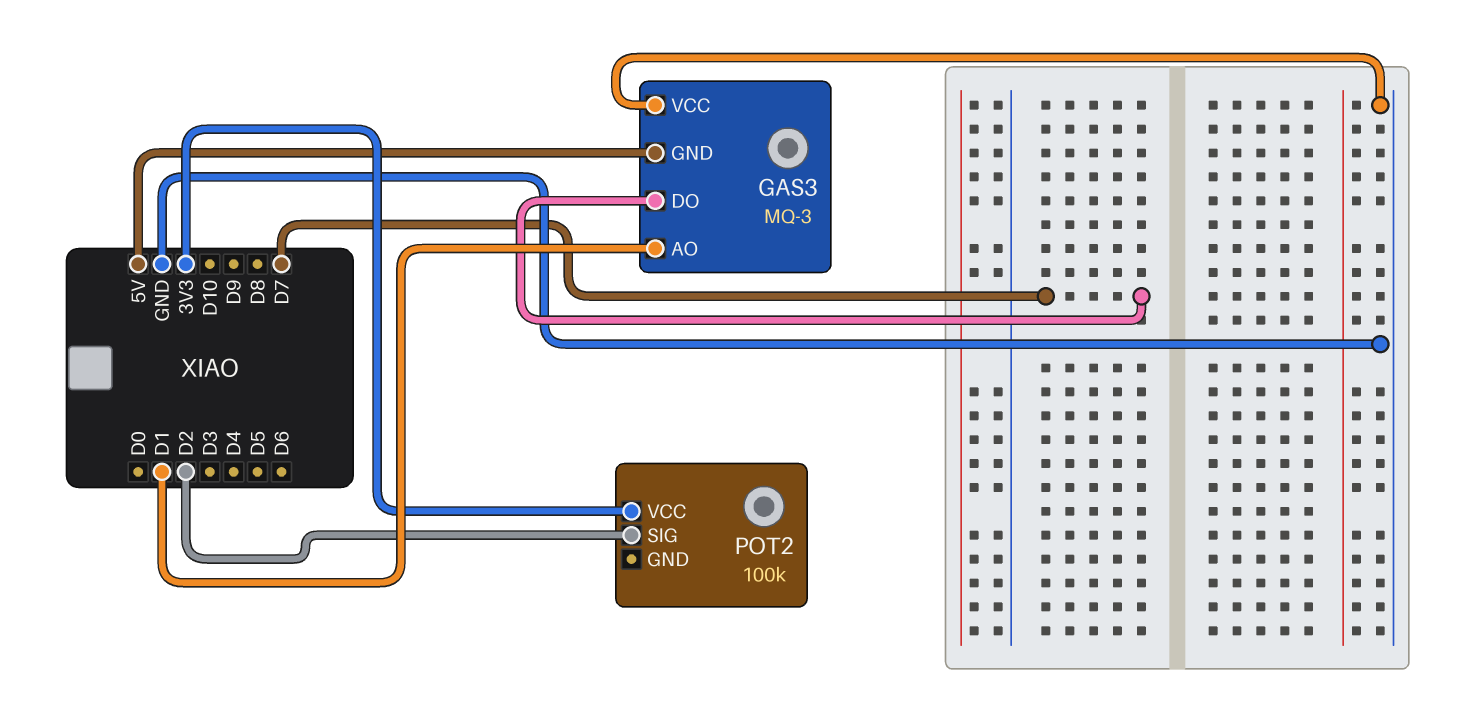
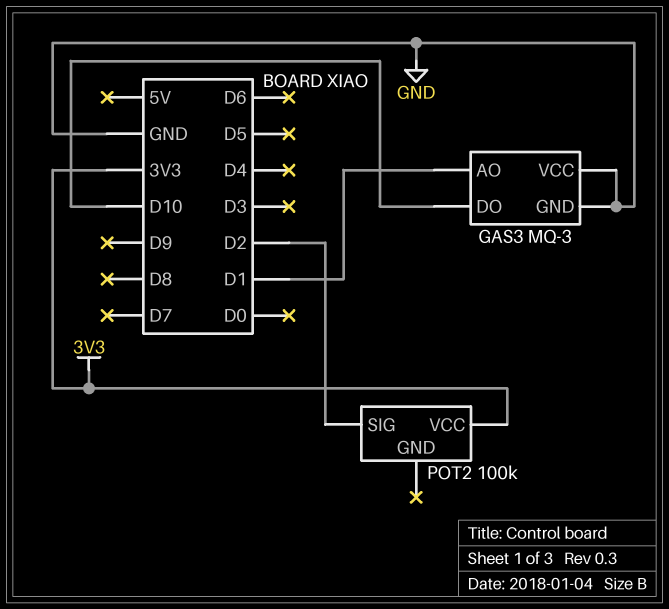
GAS3 pin DO: D7 -> D10
GAS3 pin GND: 5V -> GND

